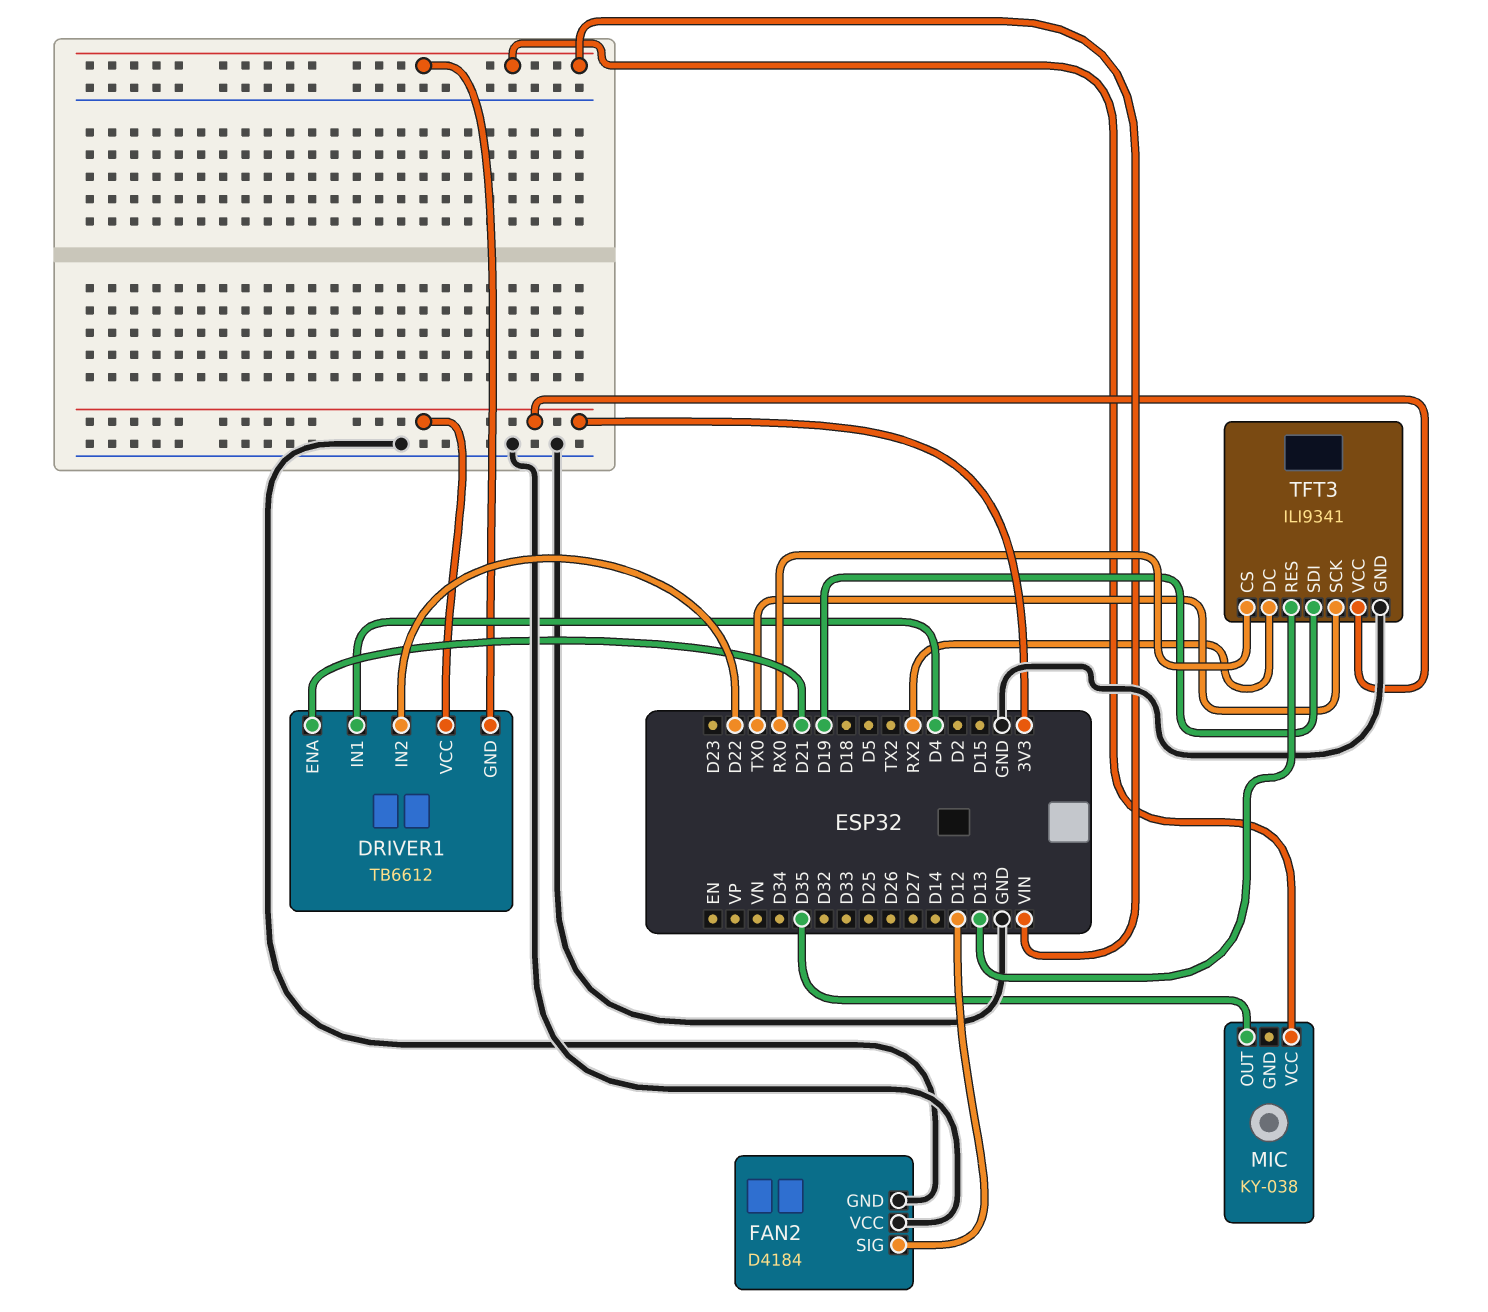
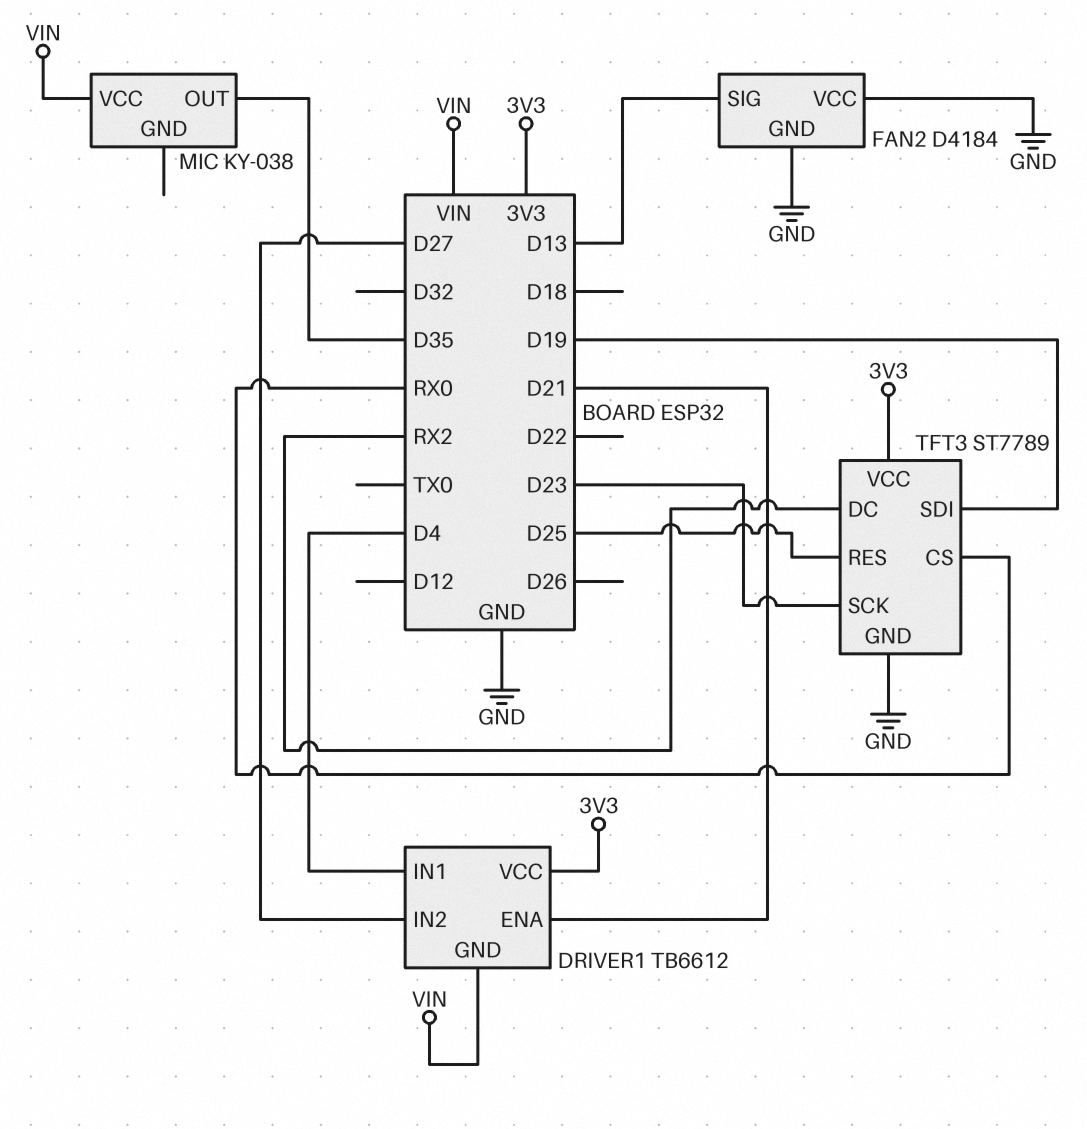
DRIVER1 pin IN2: D22 -> D27
FAN2 pin SIG: D12 -> D13
TFT3: ILI9341 -> ST7789
TFT3 pin RES: D13 -> D25
TFT3 pin SCK: TX0 -> D23

